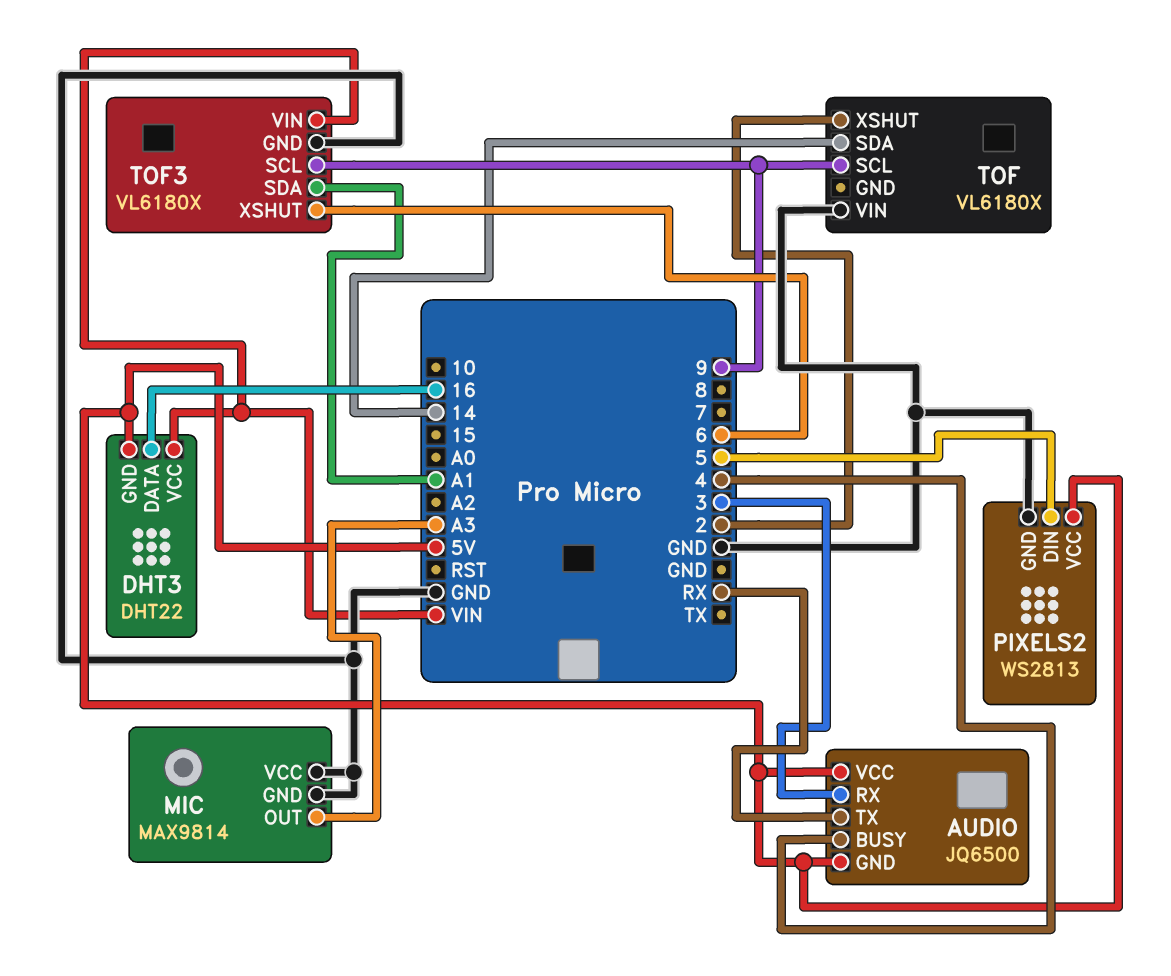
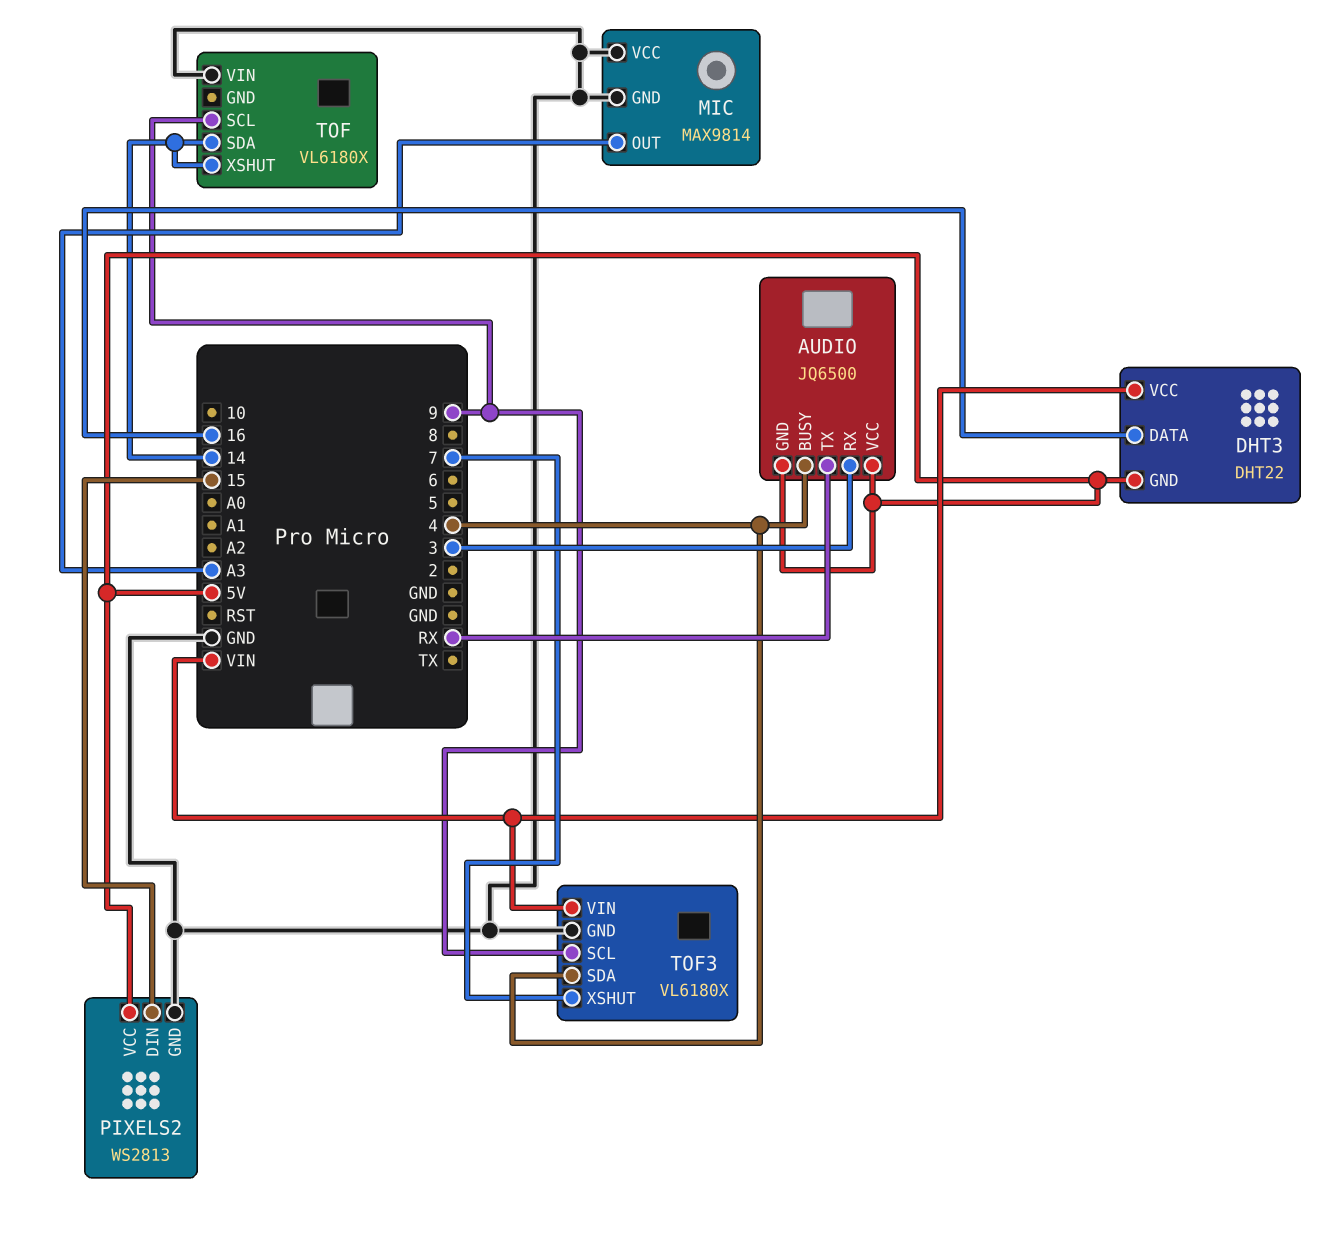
PIXELS2 pin DIN: 5 -> 15
TOF pin XSHUT: 2 -> 14
TOF3 pin SDA: A1 -> 4
TOF3 pin XSHUT: 6 -> 7

